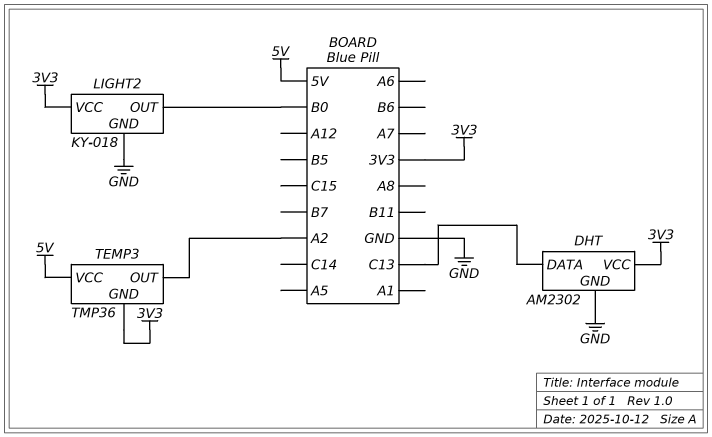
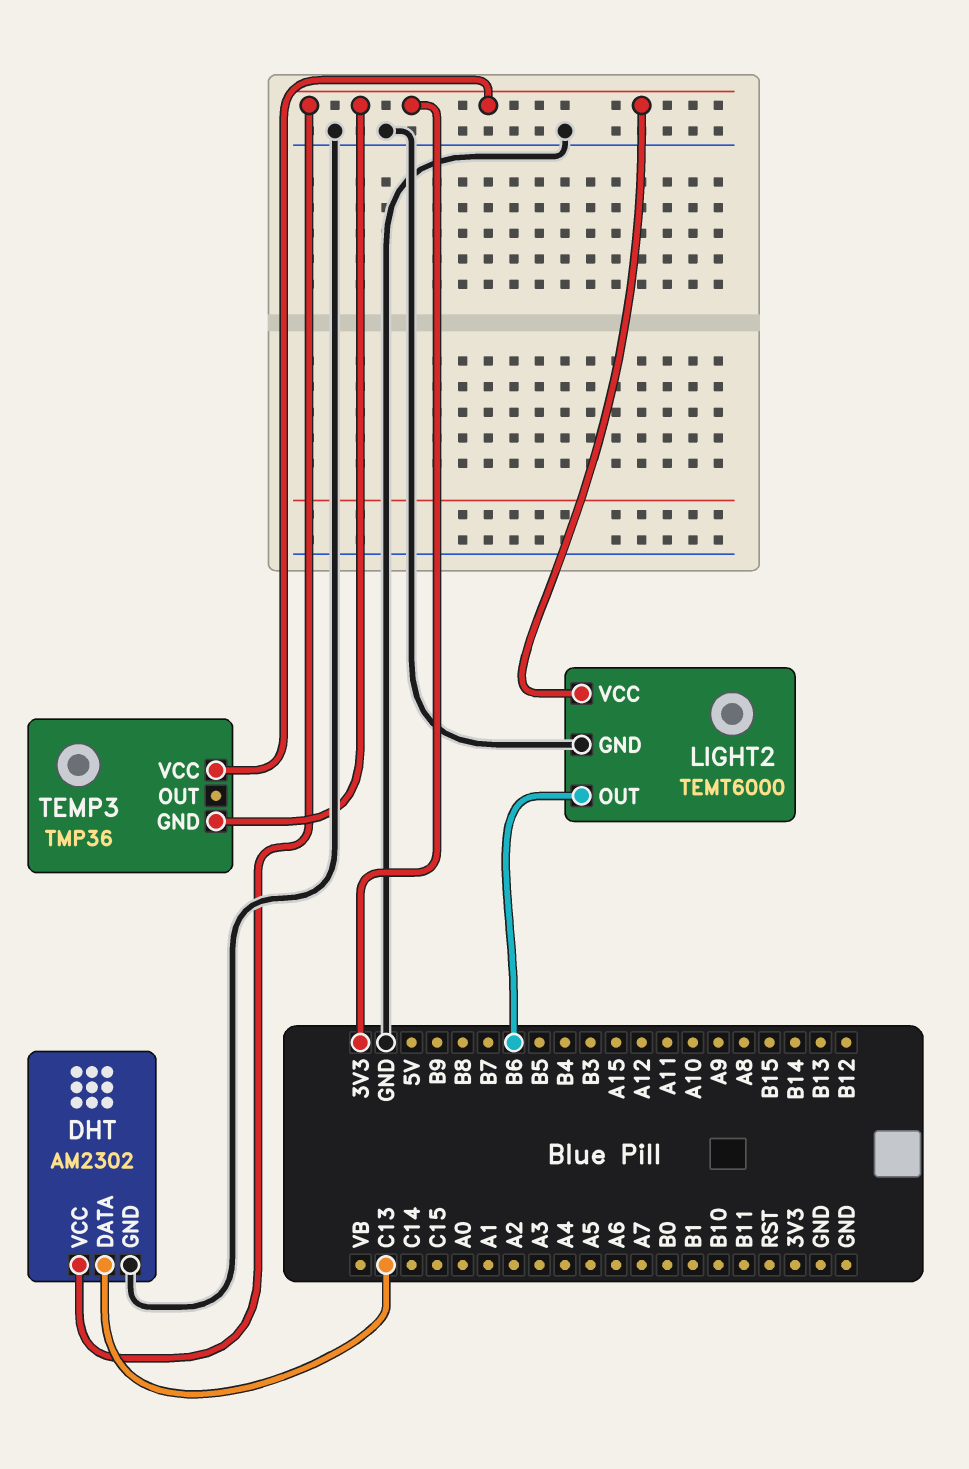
LIGHT2: KY-018 -> TEMT6000
LIGHT2 pin OUT: B0 -> B6
TEMP3 pin OUT: A2 -> none
TEMP3 pin VCC: 5V -> 3V3

